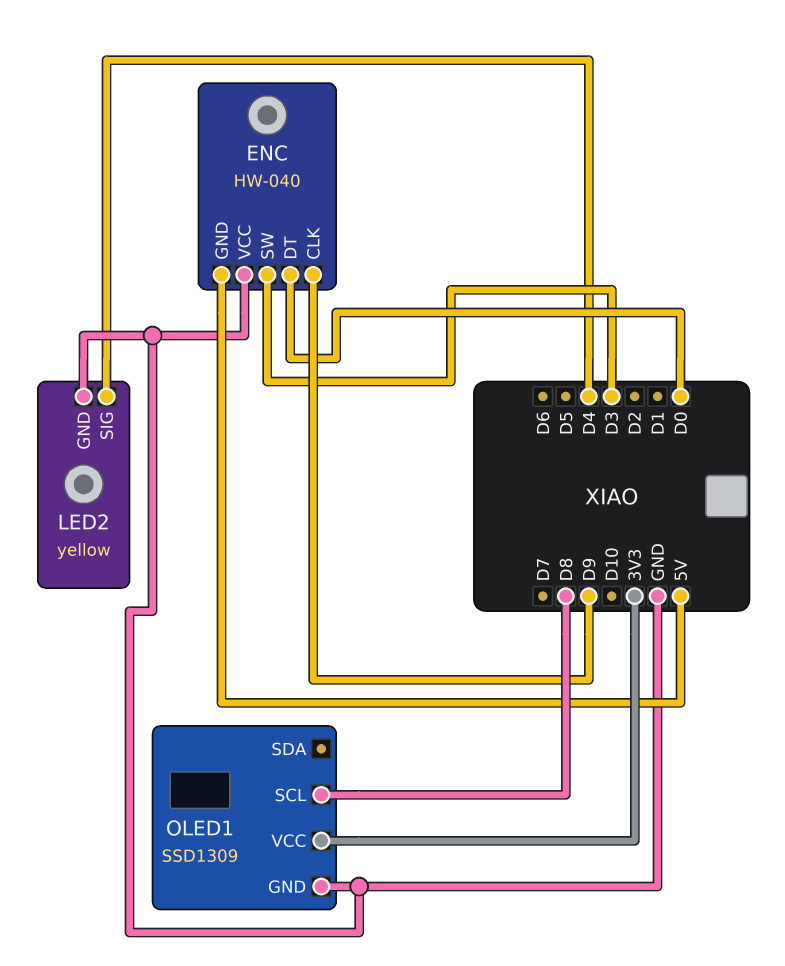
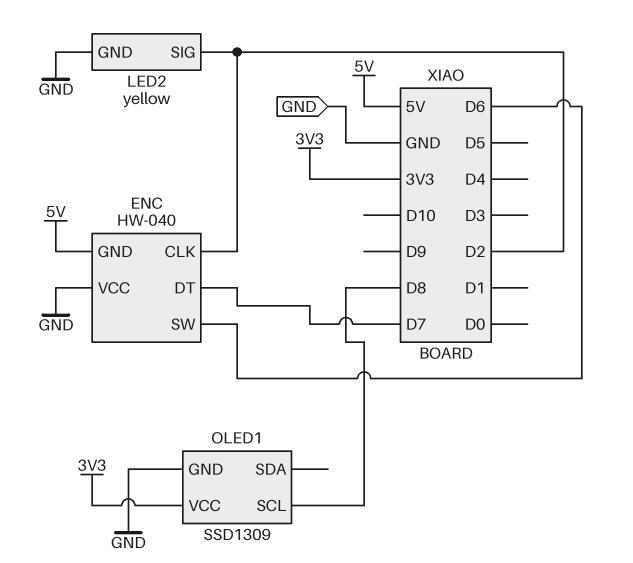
ENC pin CLK: D9 -> D2
ENC pin DT: D0 -> D7
ENC pin SW: D3 -> D6
LED2 pin SIG: D4 -> D2

